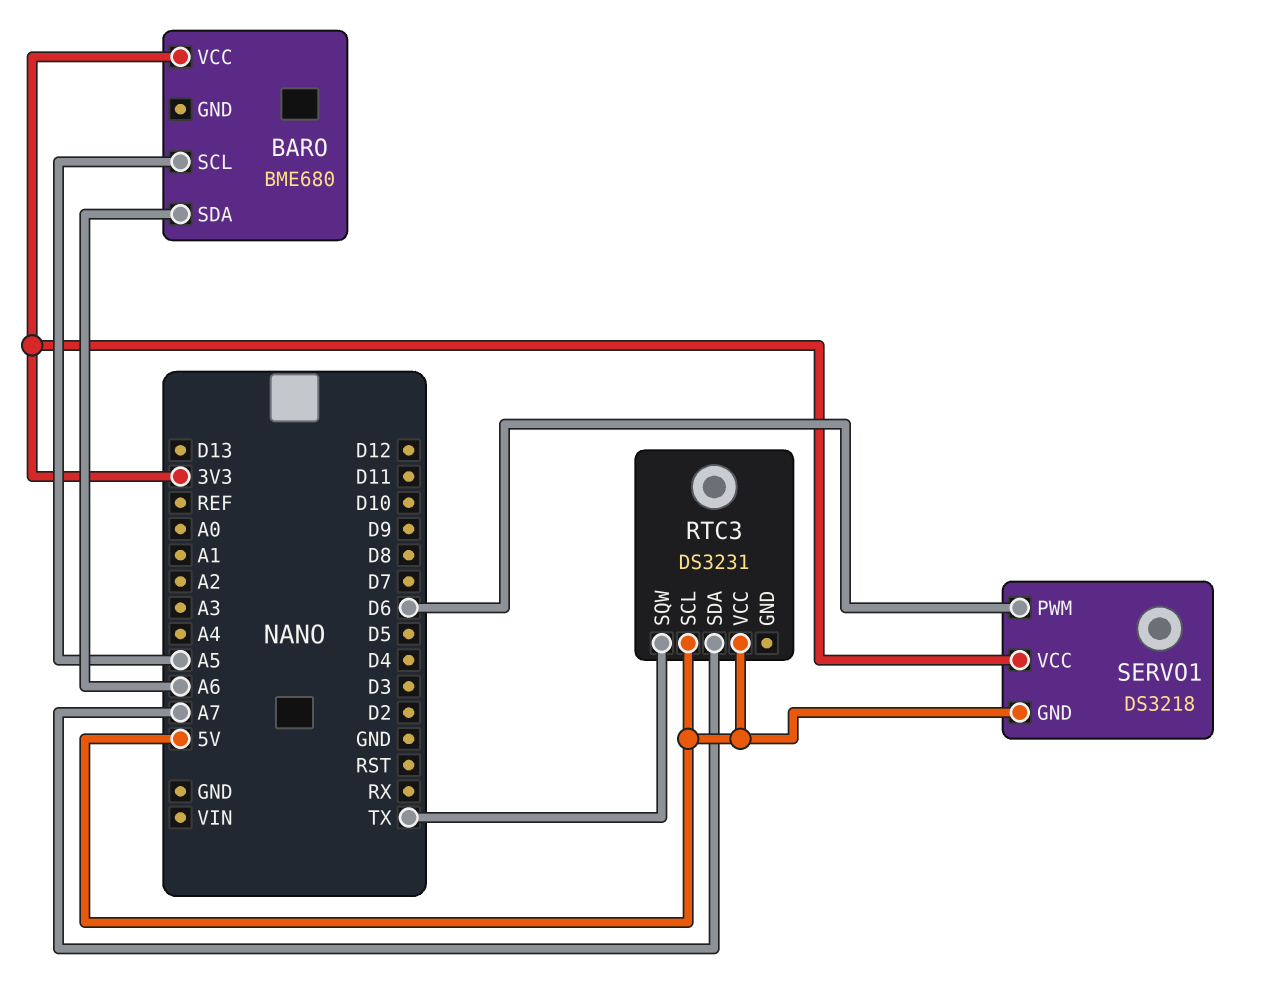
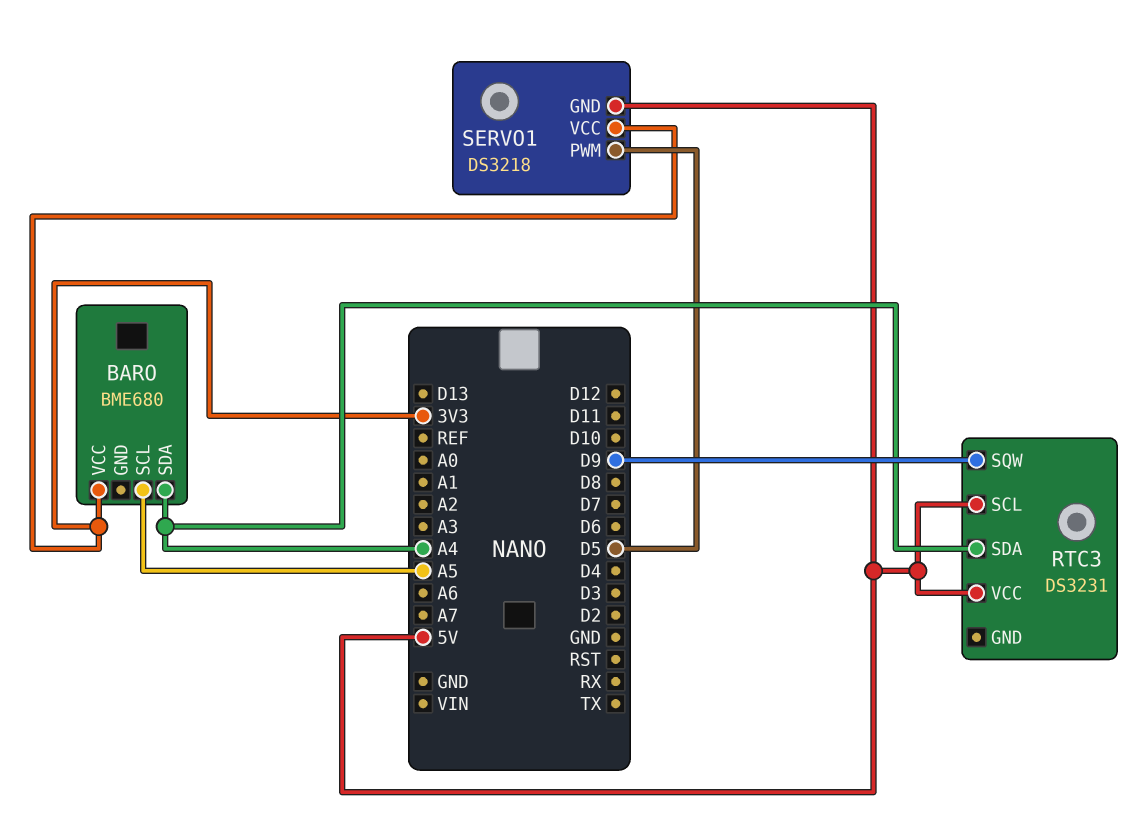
BARO pin SDA: A6 -> A4
RTC3 pin SDA: A7 -> A4
RTC3 pin SQW: TX -> D9
SERVO1 pin PWM: D6 -> D5

